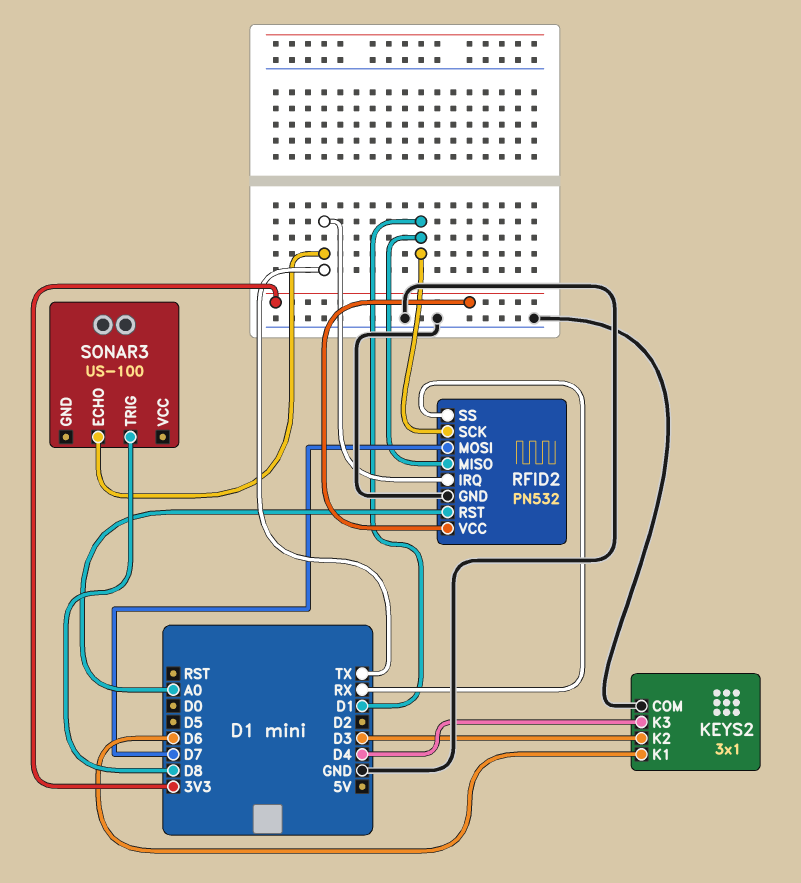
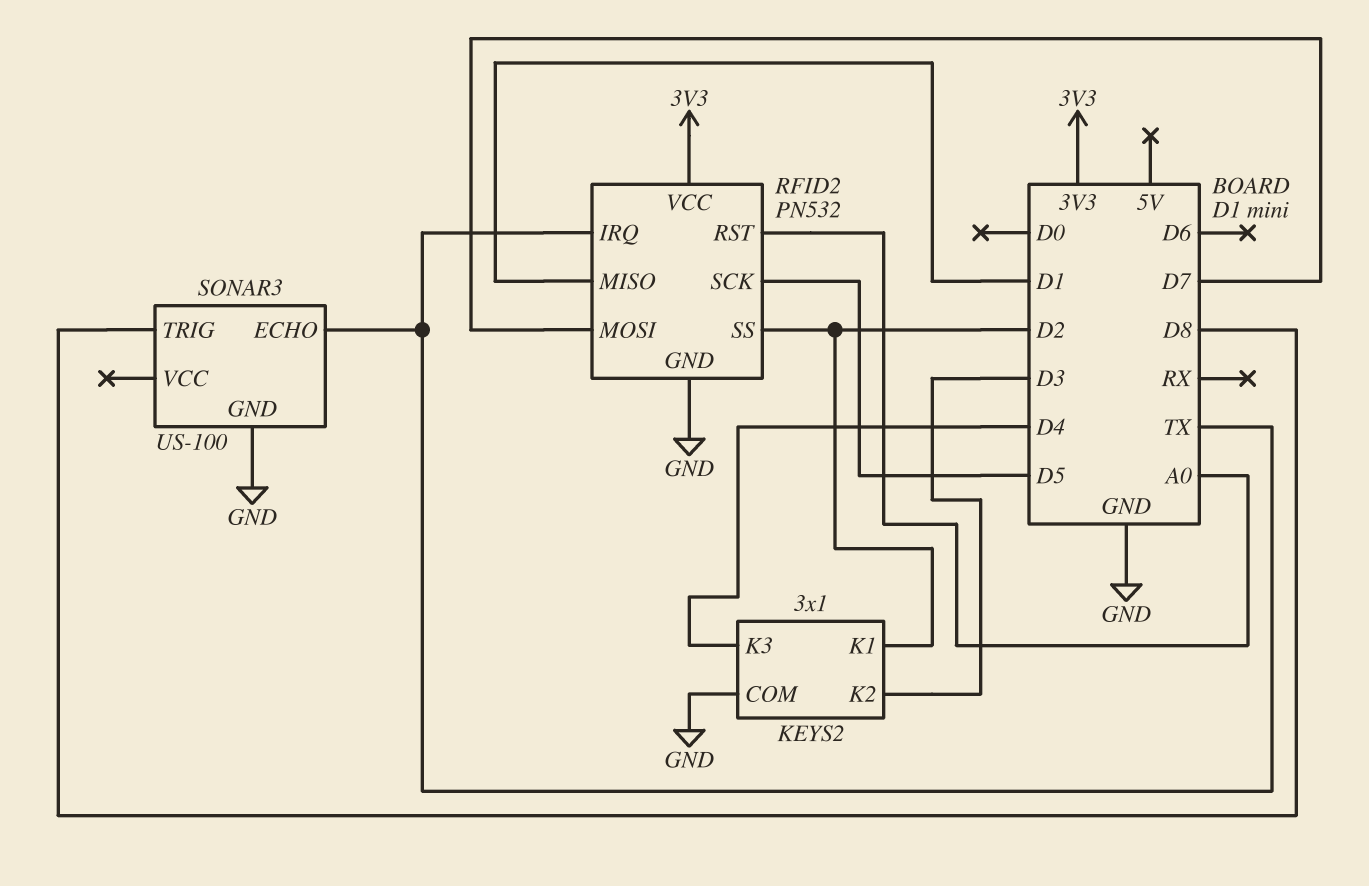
KEYS2 pin K1: D6 -> D2
RFID2 pin SCK: D1 -> D5
RFID2 pin SS: RX -> D2
SONAR3 pin GND: none -> GND

